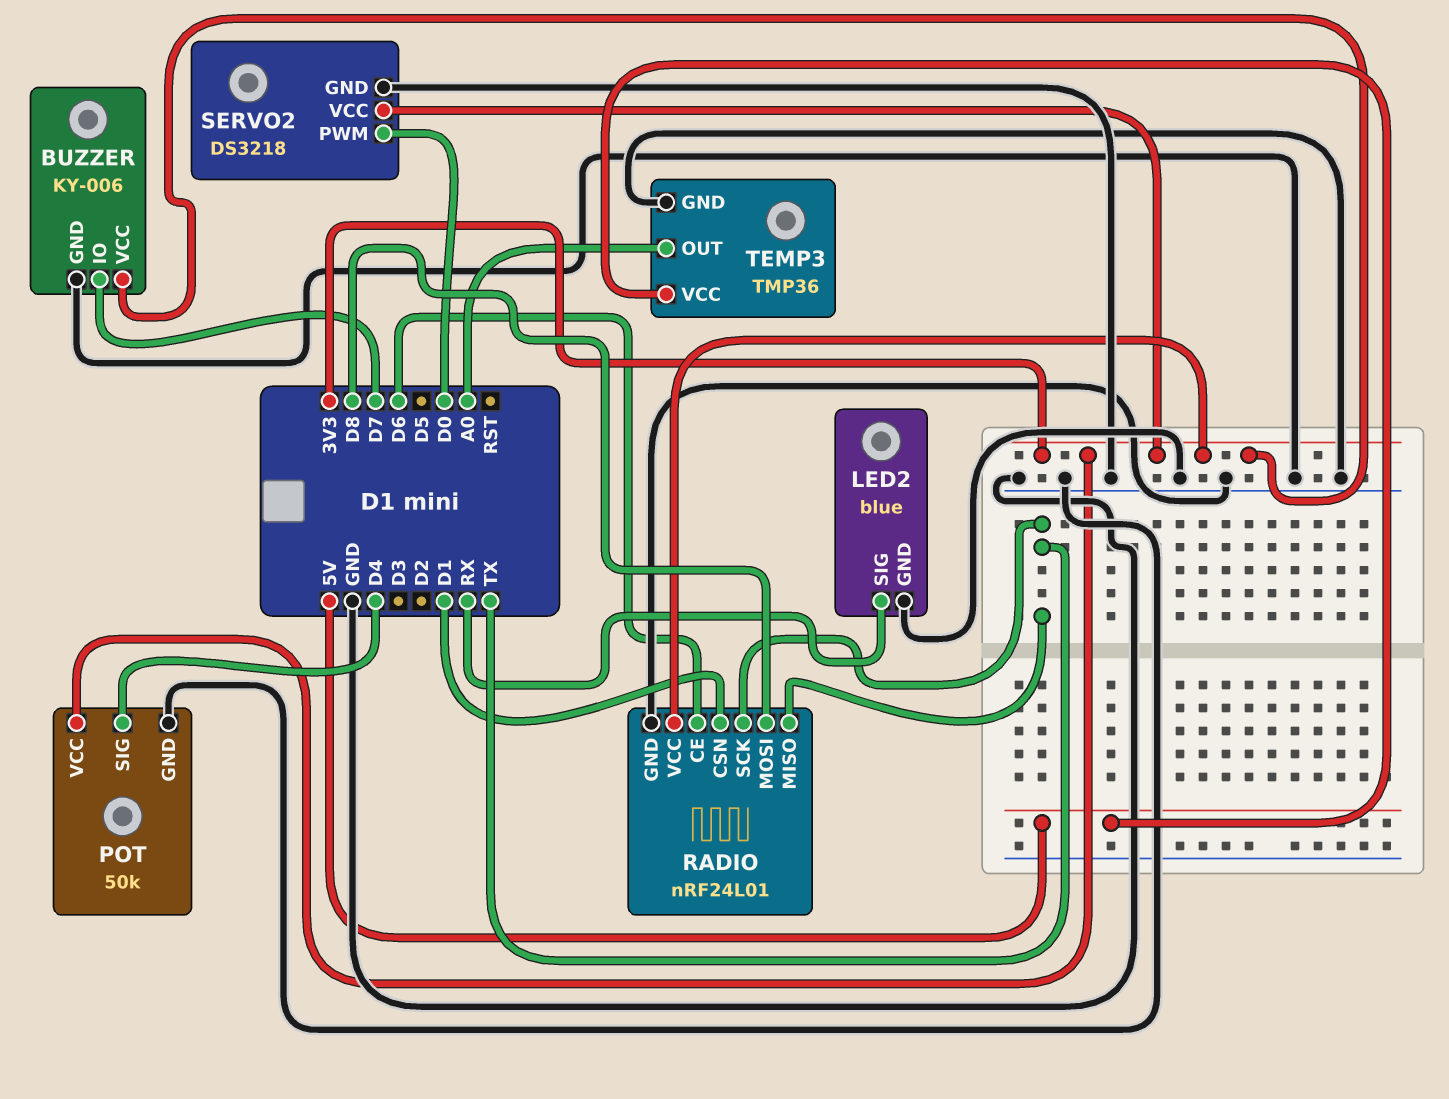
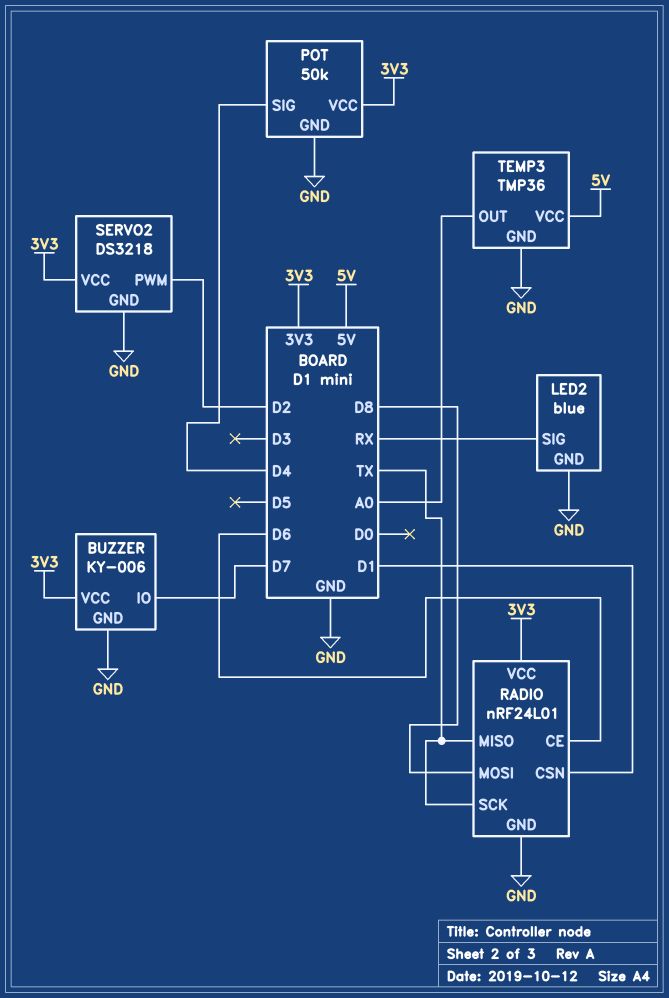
SERVO2 pin PWM: D0 -> D2

